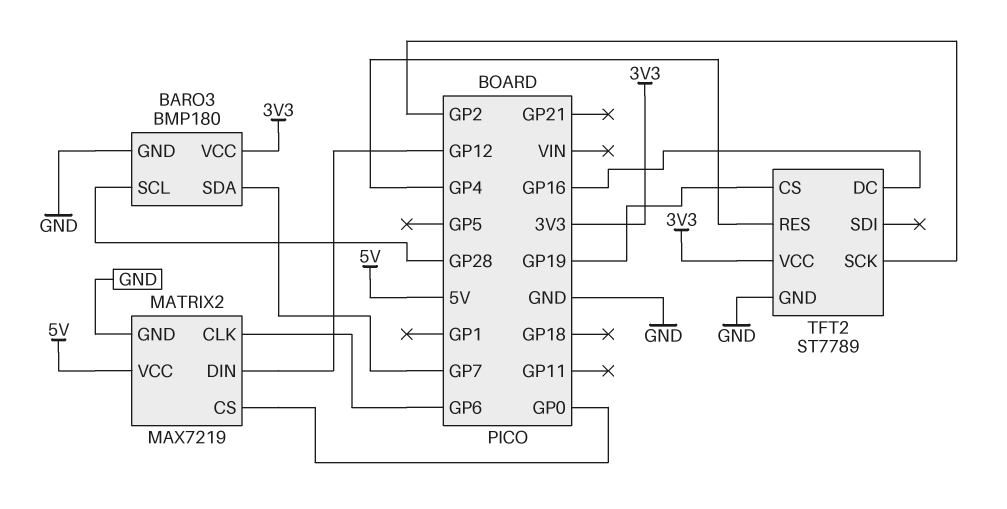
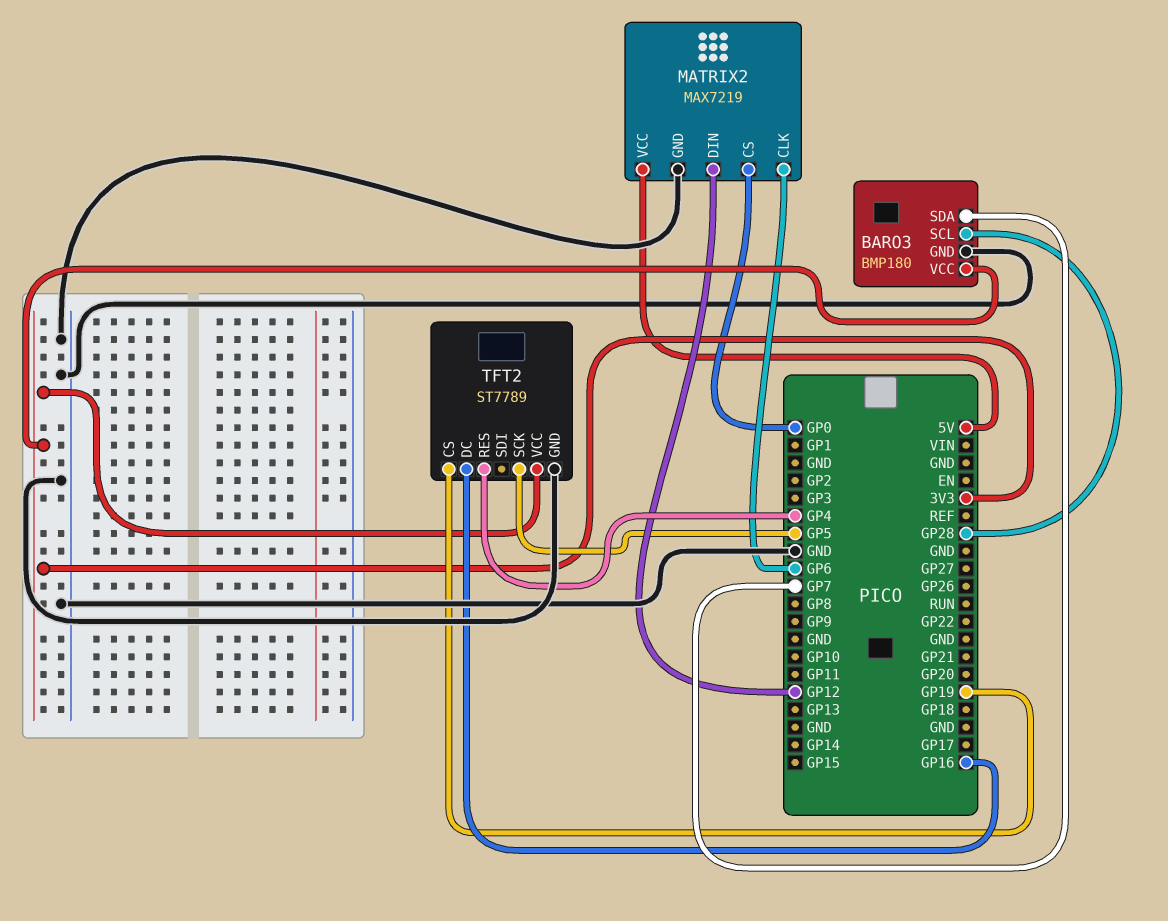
TFT2 pin SCK: GP2 -> GP5

